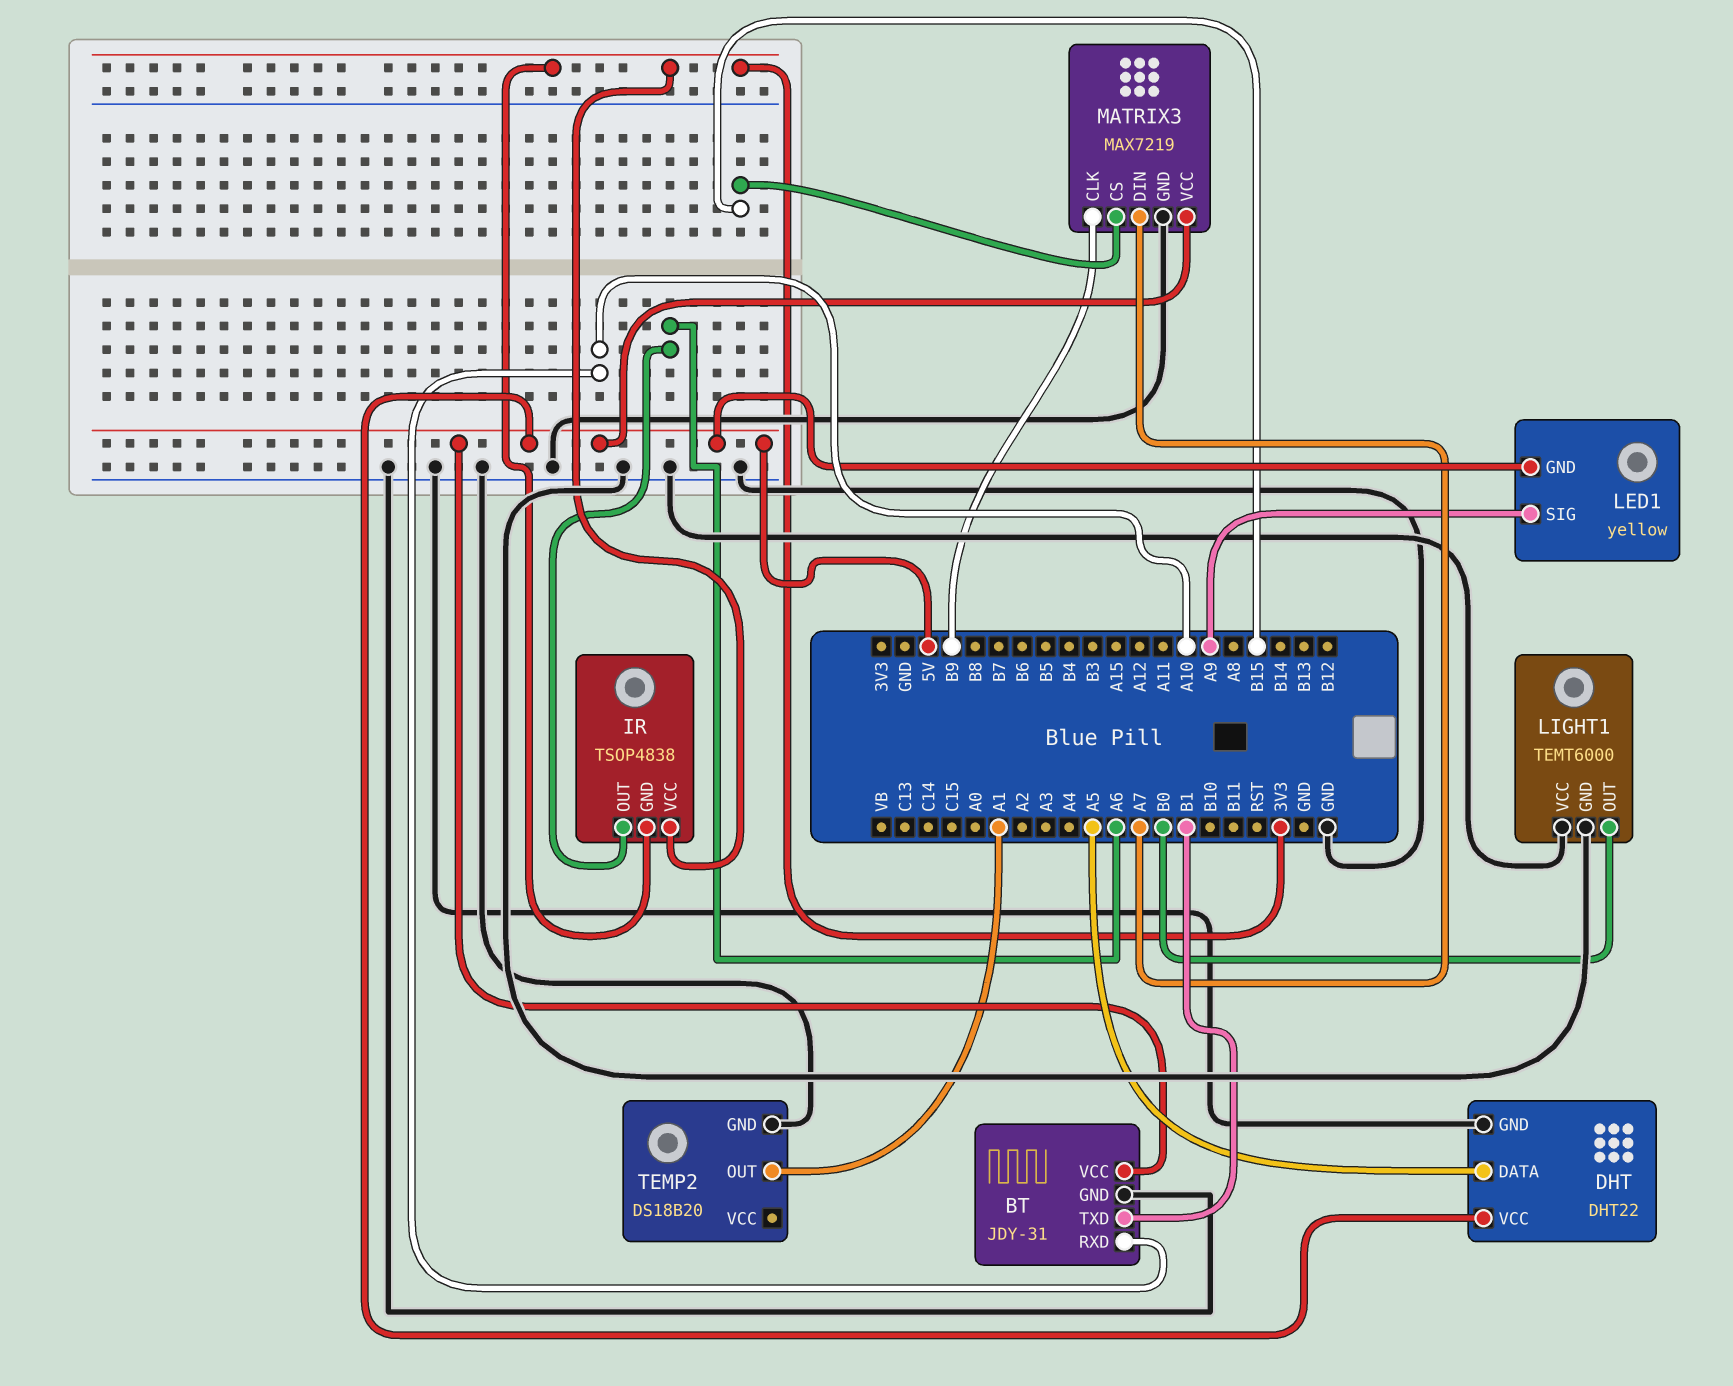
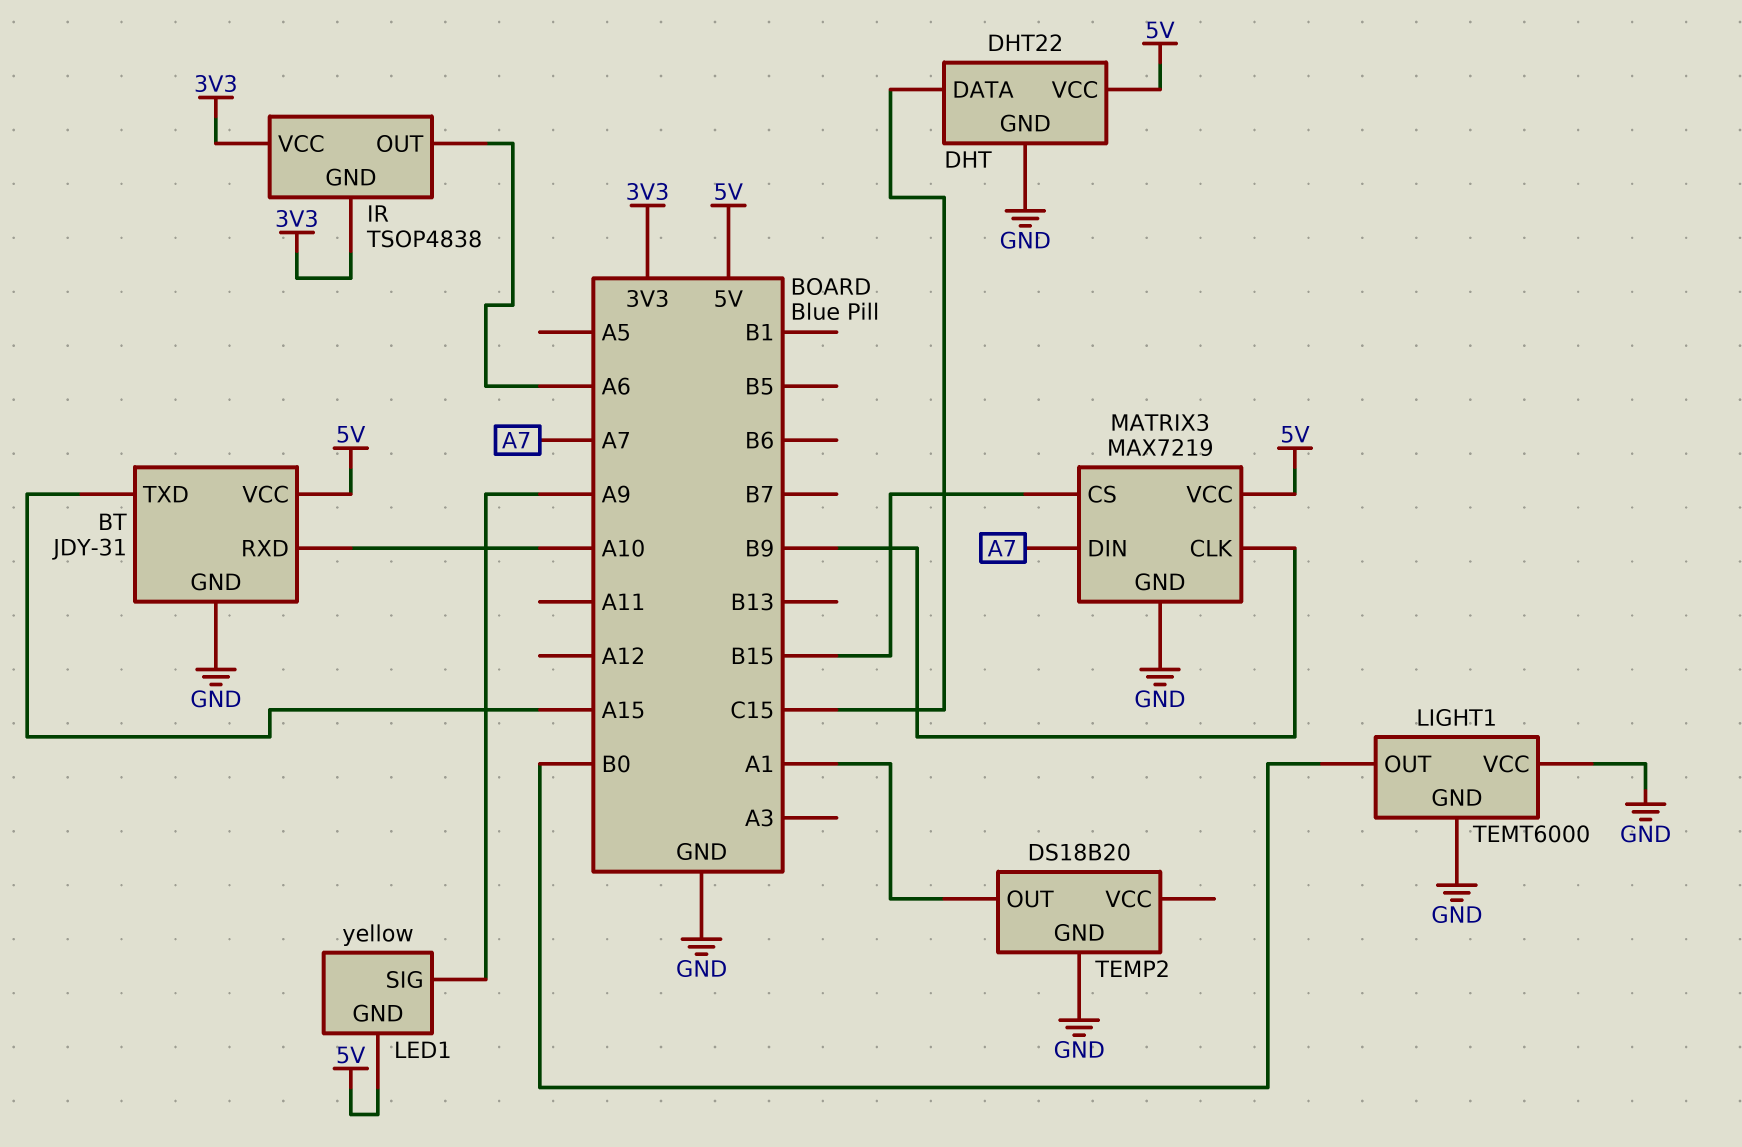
BT pin TXD: B1 -> A15
DHT pin DATA: A5 -> C15

